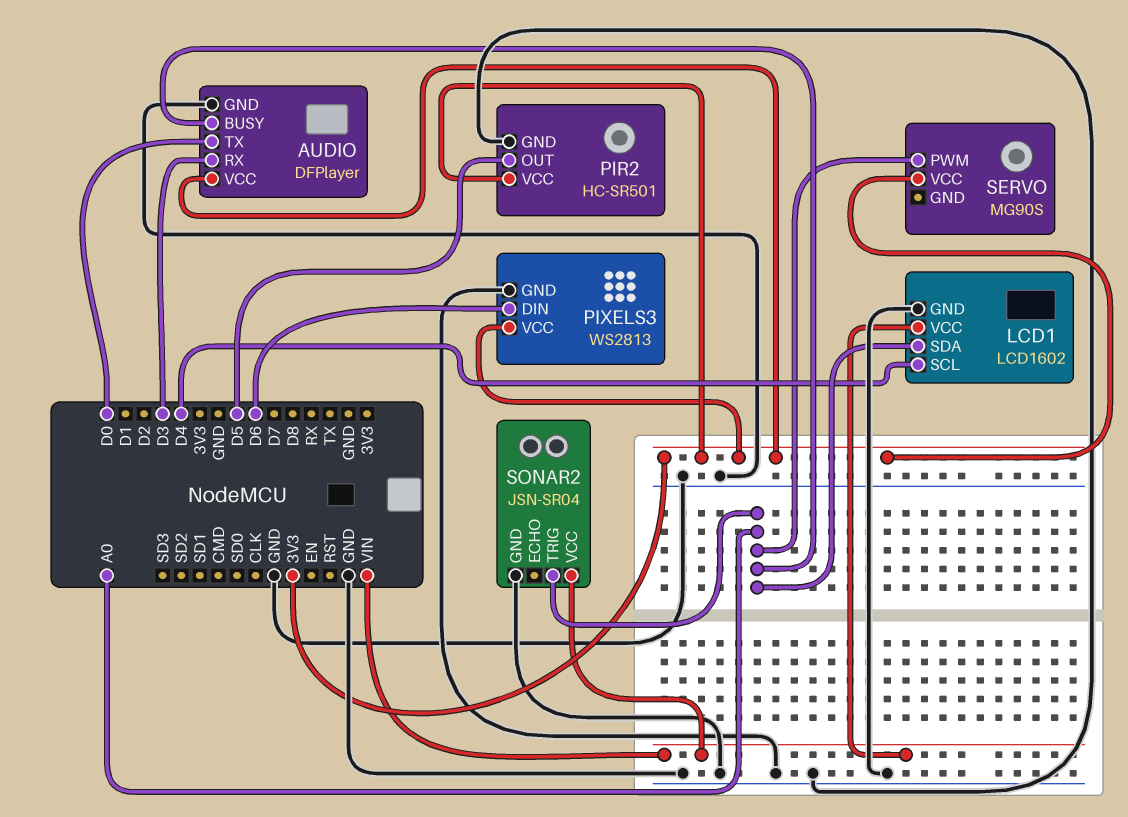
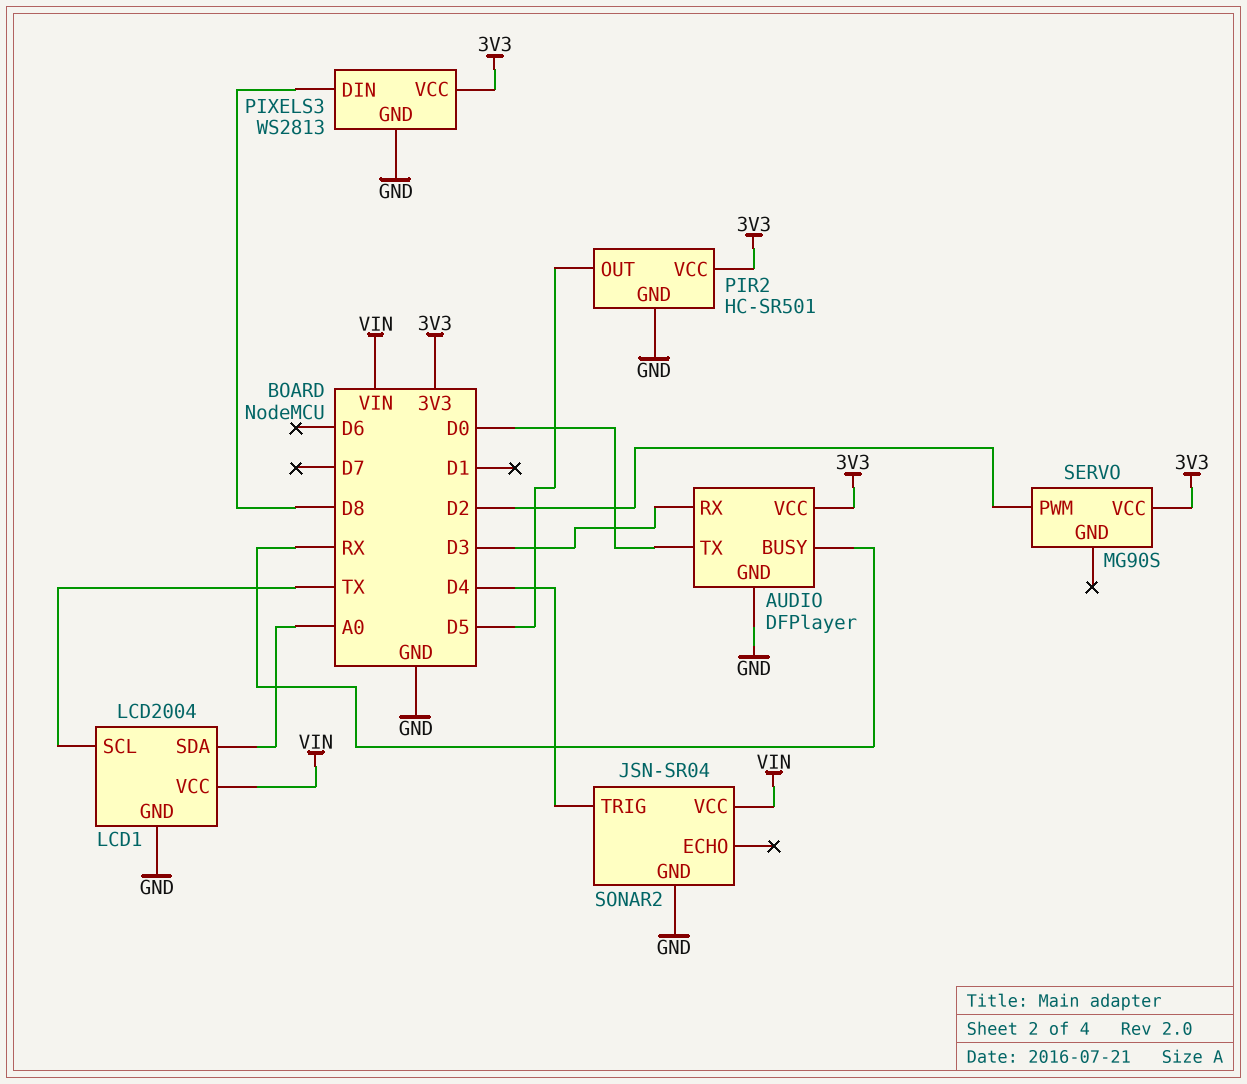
AUDIO pin BUSY: A0 -> RX
LCD1: LCD1602 -> LCD2004
LCD1 pin SCL: D4 -> TX
PIXELS3 pin DIN: D6 -> D8
SERVO pin PWM: A0 -> D2
SONAR2 pin TRIG: A0 -> D4

